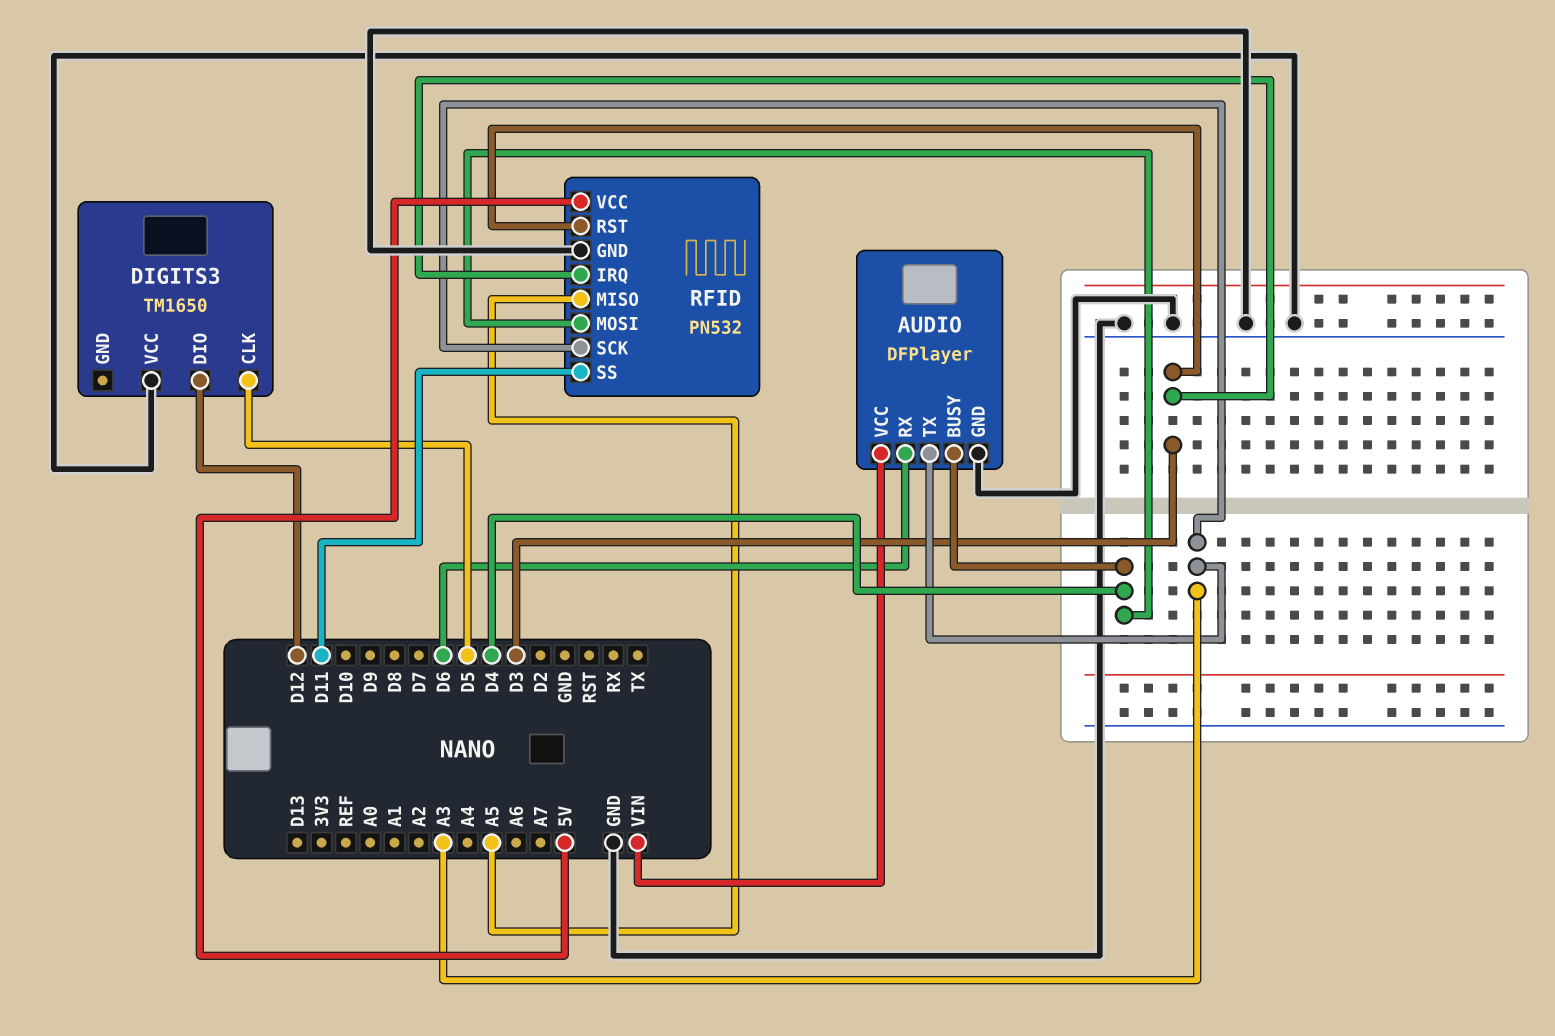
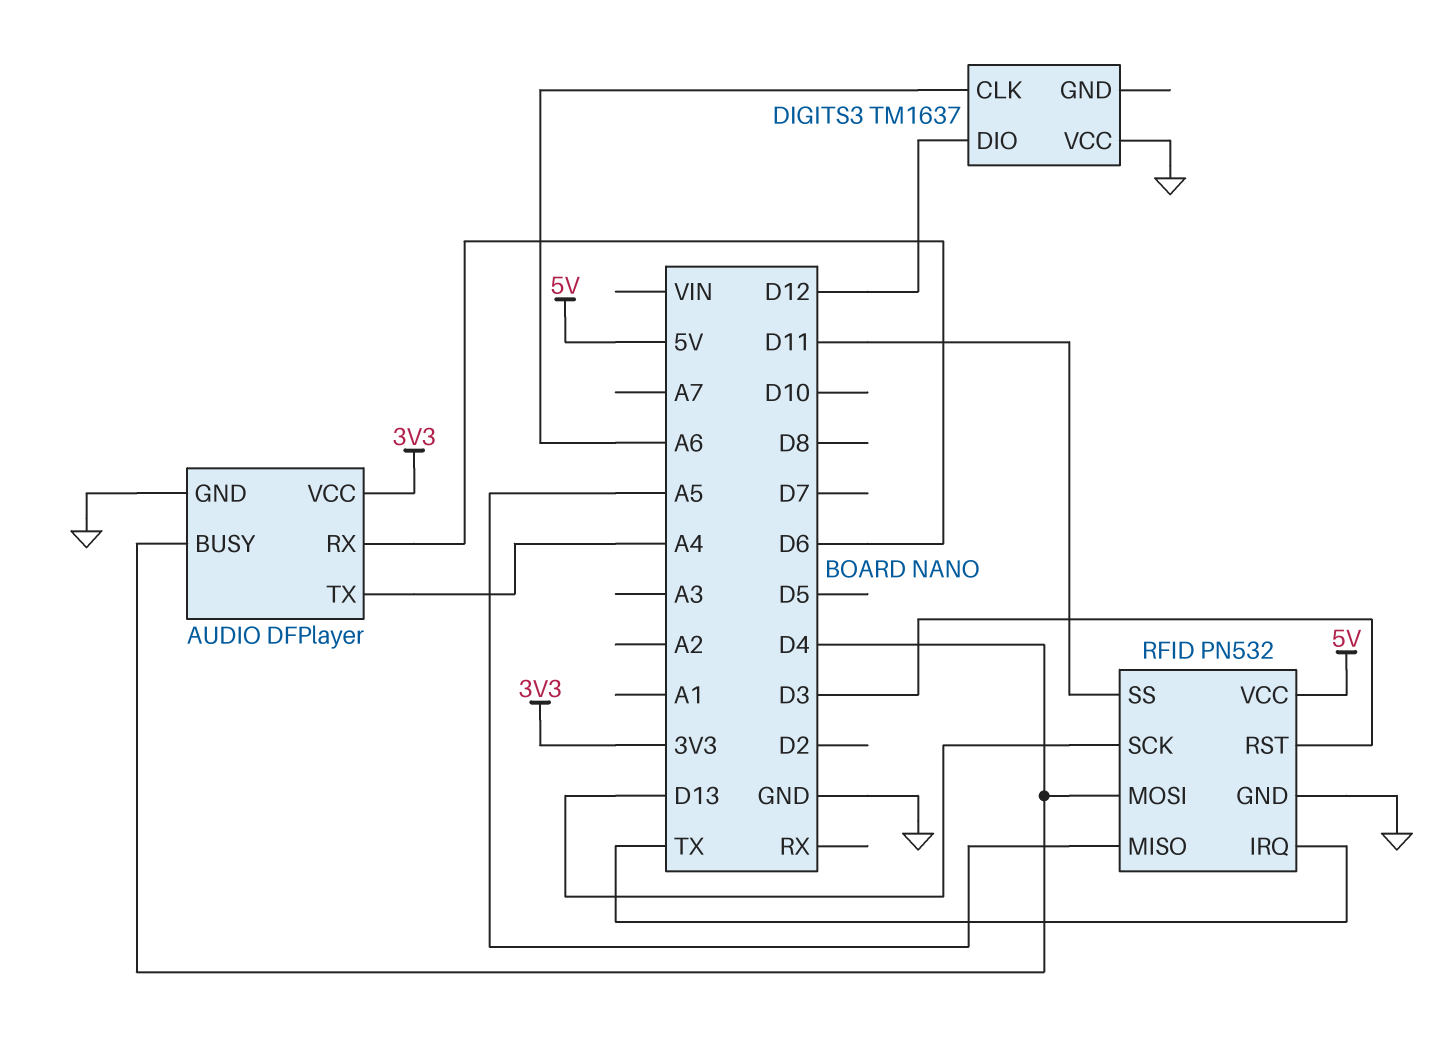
AUDIO pin TX: A3 -> A4
AUDIO pin VCC: VIN -> 3V3
DIGITS3: TM1650 -> TM1637
DIGITS3 pin CLK: D5 -> A6
RFID pin IRQ: D3 -> TX
RFID pin SCK: A3 -> D13

